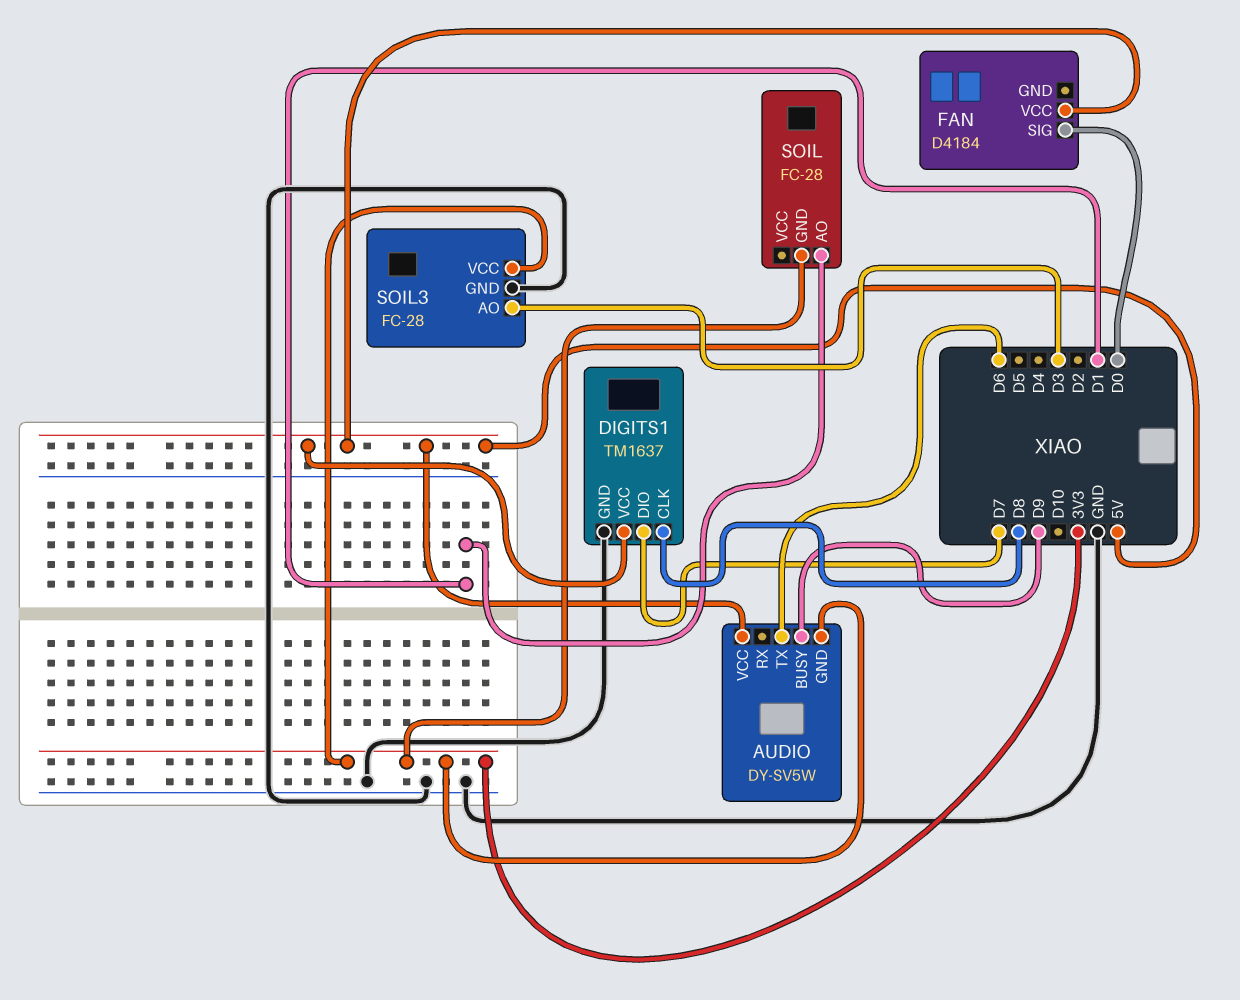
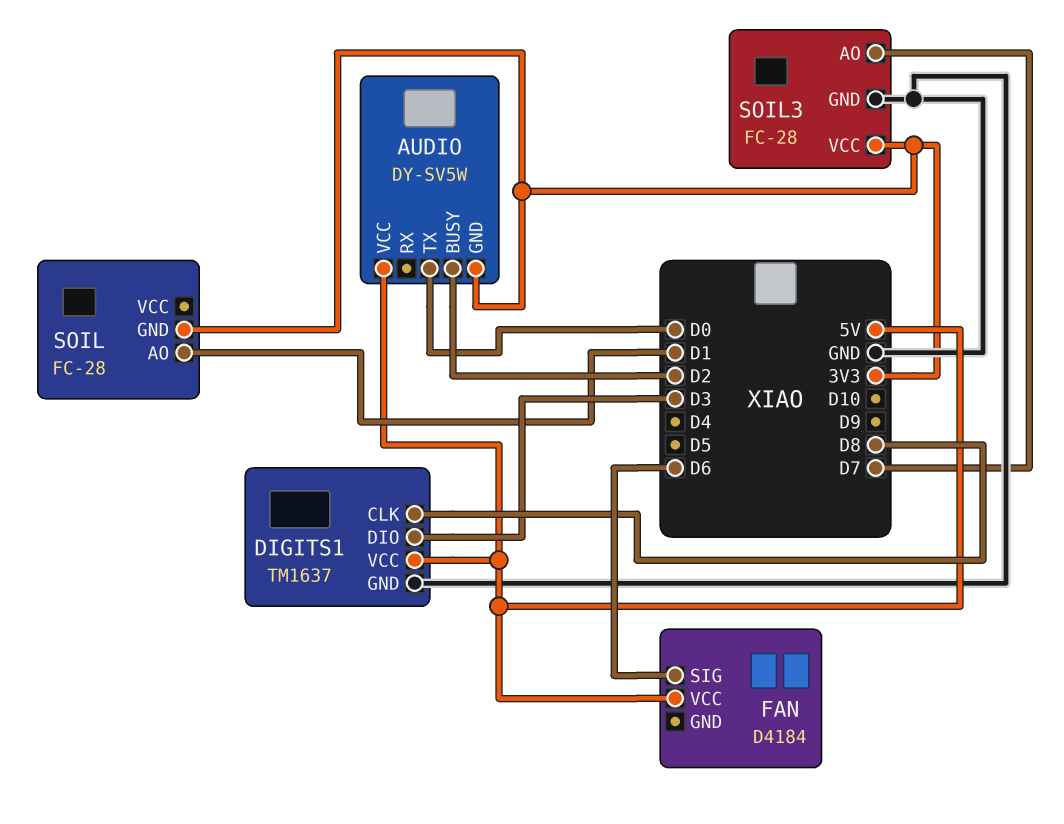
AUDIO pin BUSY: D9 -> D2
AUDIO pin TX: D6 -> D0
DIGITS1 pin DIO: D7 -> D3
FAN pin SIG: D0 -> D6
SOIL3 pin AO: D3 -> D7

